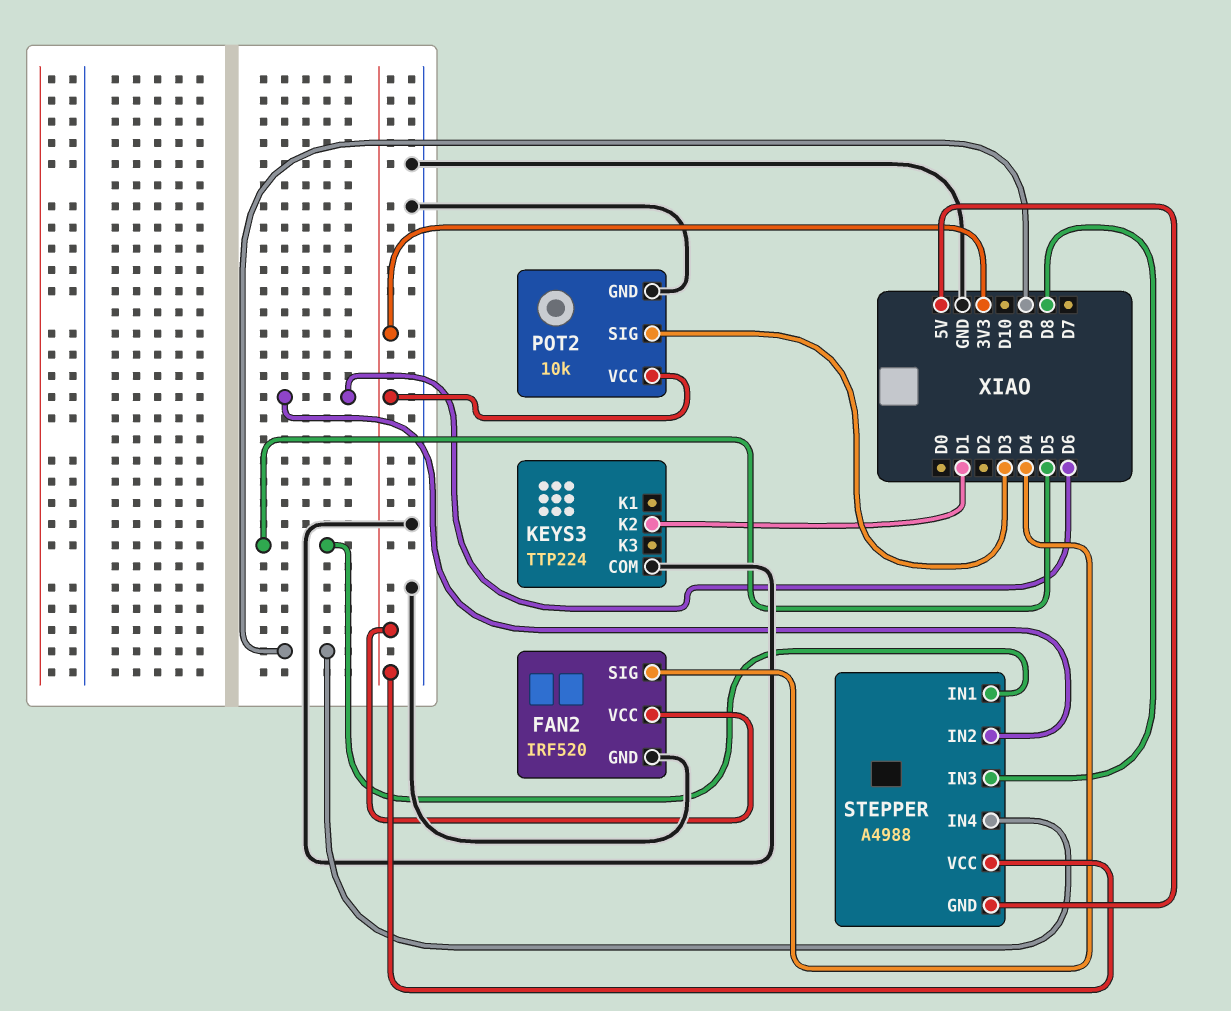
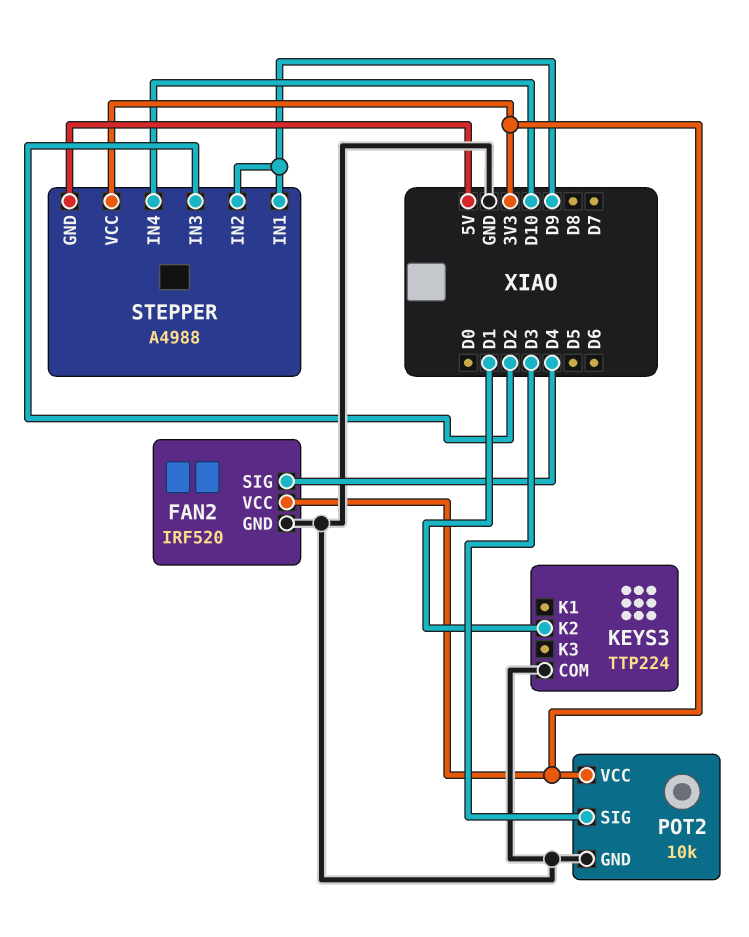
STEPPER pin IN1: D5 -> D9
STEPPER pin IN2: D6 -> D9
STEPPER pin IN3: D8 -> D2
STEPPER pin IN4: D9 -> D10

